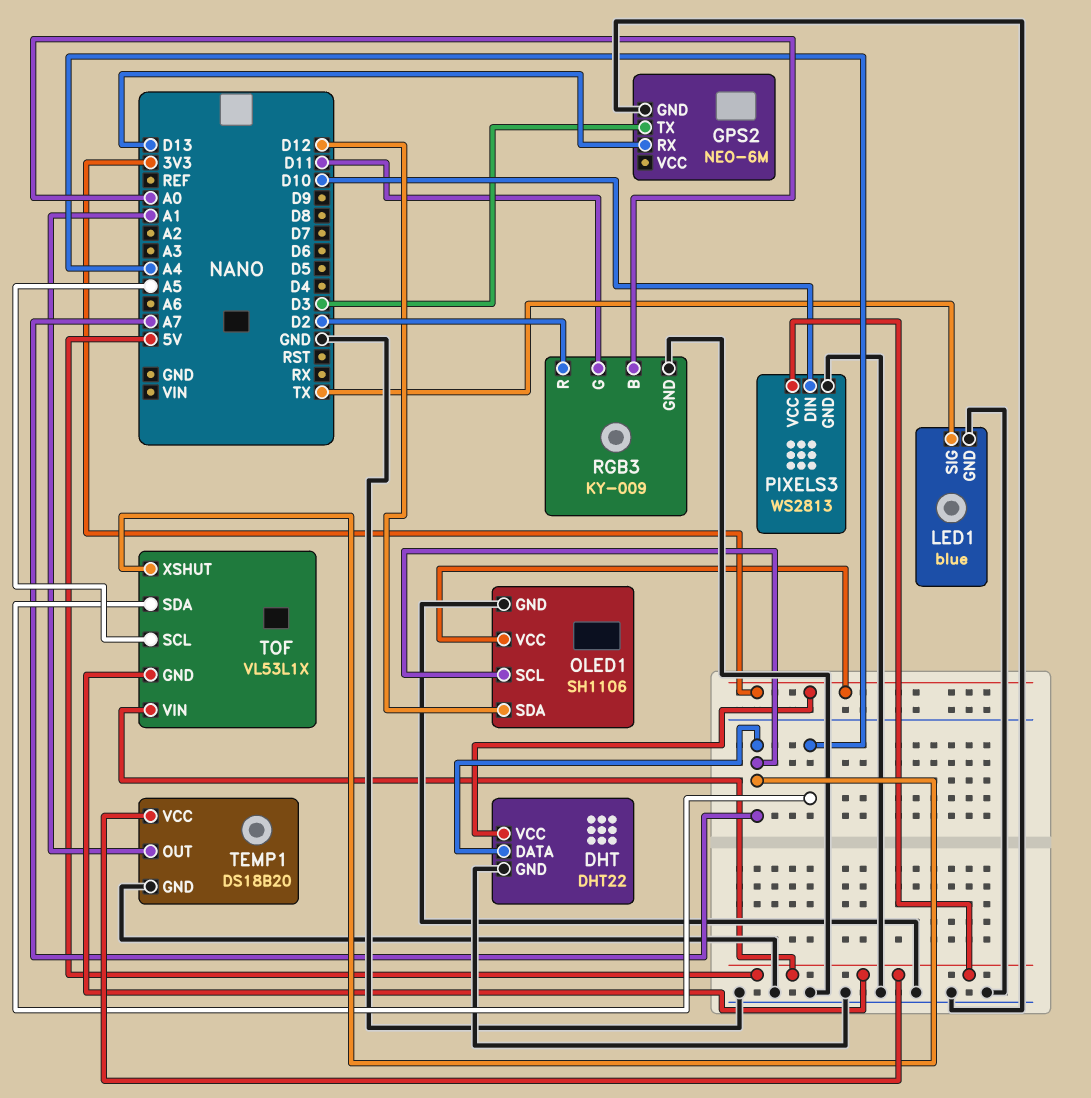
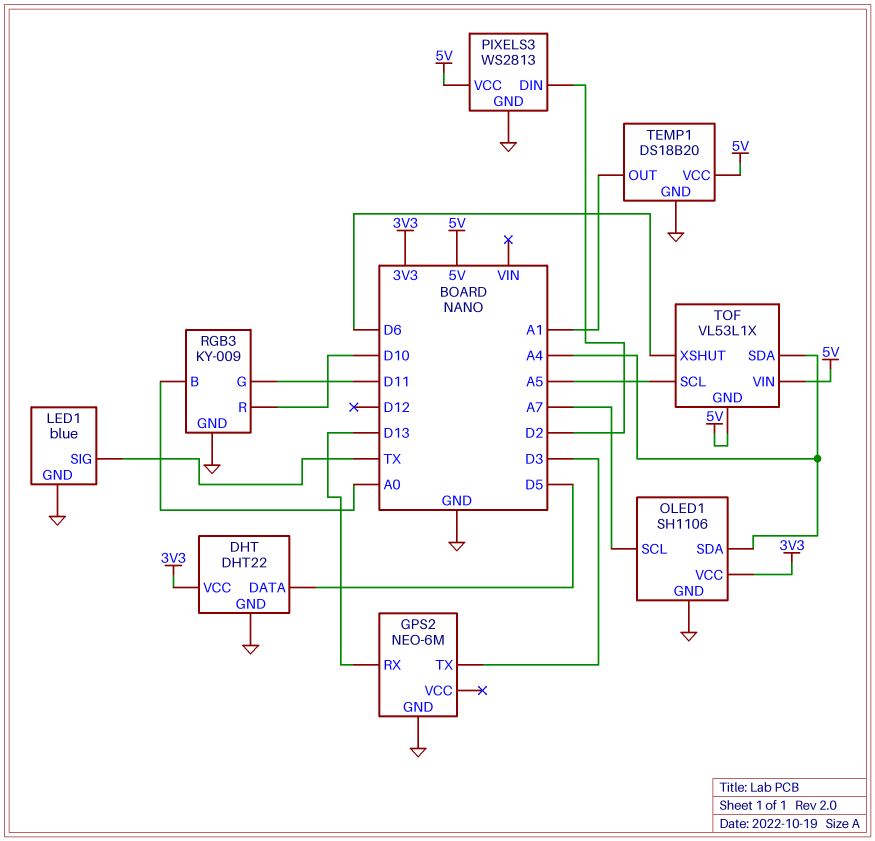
DHT pin DATA: A7 -> D5
OLED1 pin SDA: D12 -> A4
PIXELS3 pin DIN: D10 -> D2
RGB3 pin R: D2 -> D10
TOF pin XSHUT: A7 -> D6

